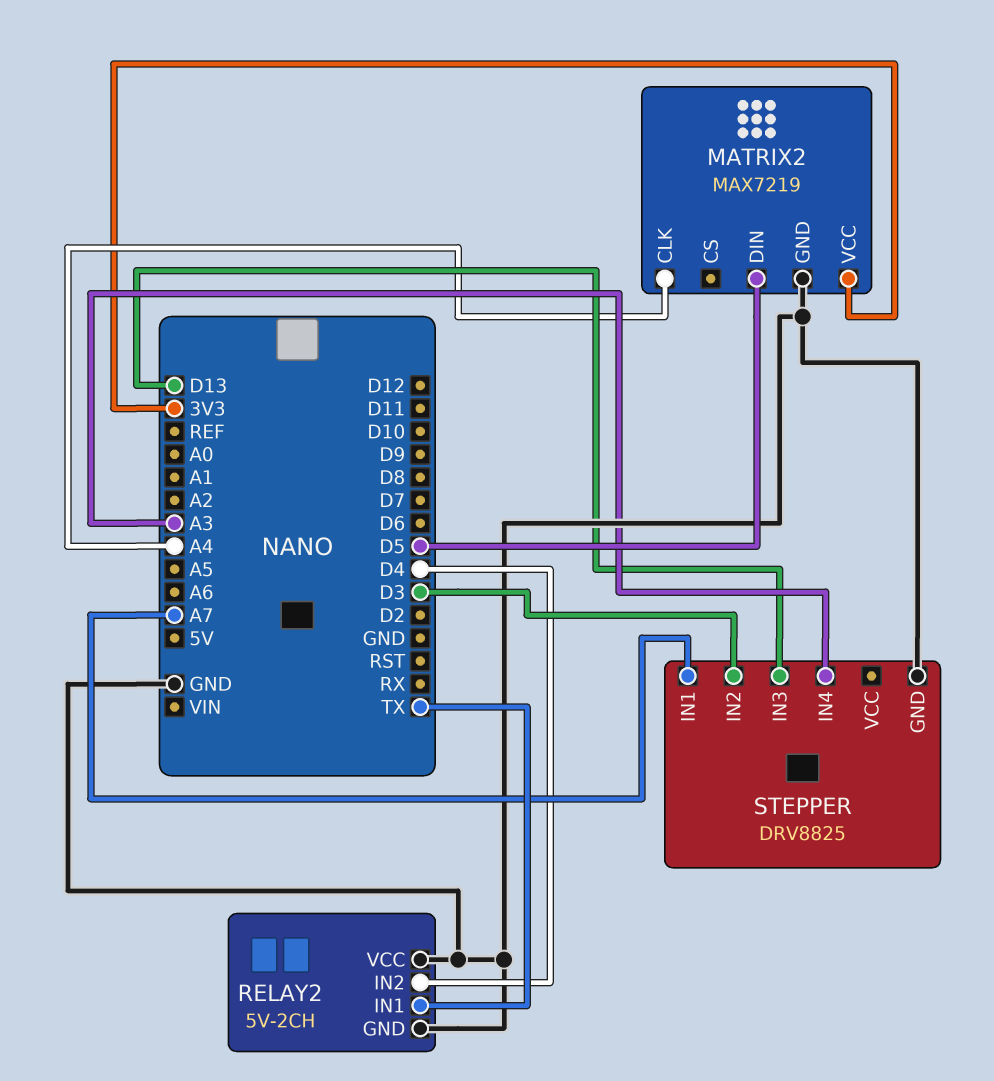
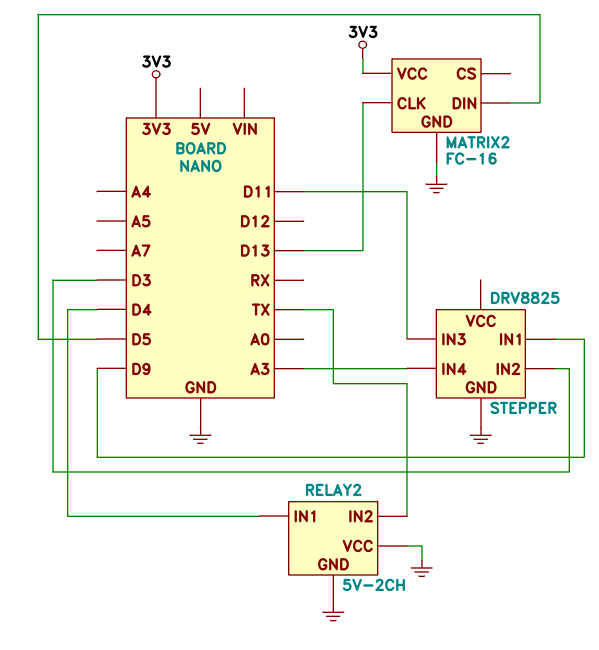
MATRIX2: MAX7219 -> FC-16
MATRIX2 pin CLK: A4 -> D13
RELAY2 pin IN1: TX -> D4
RELAY2 pin IN2: D4 -> TX
STEPPER pin IN1: A7 -> D9
STEPPER pin IN3: D13 -> D11

